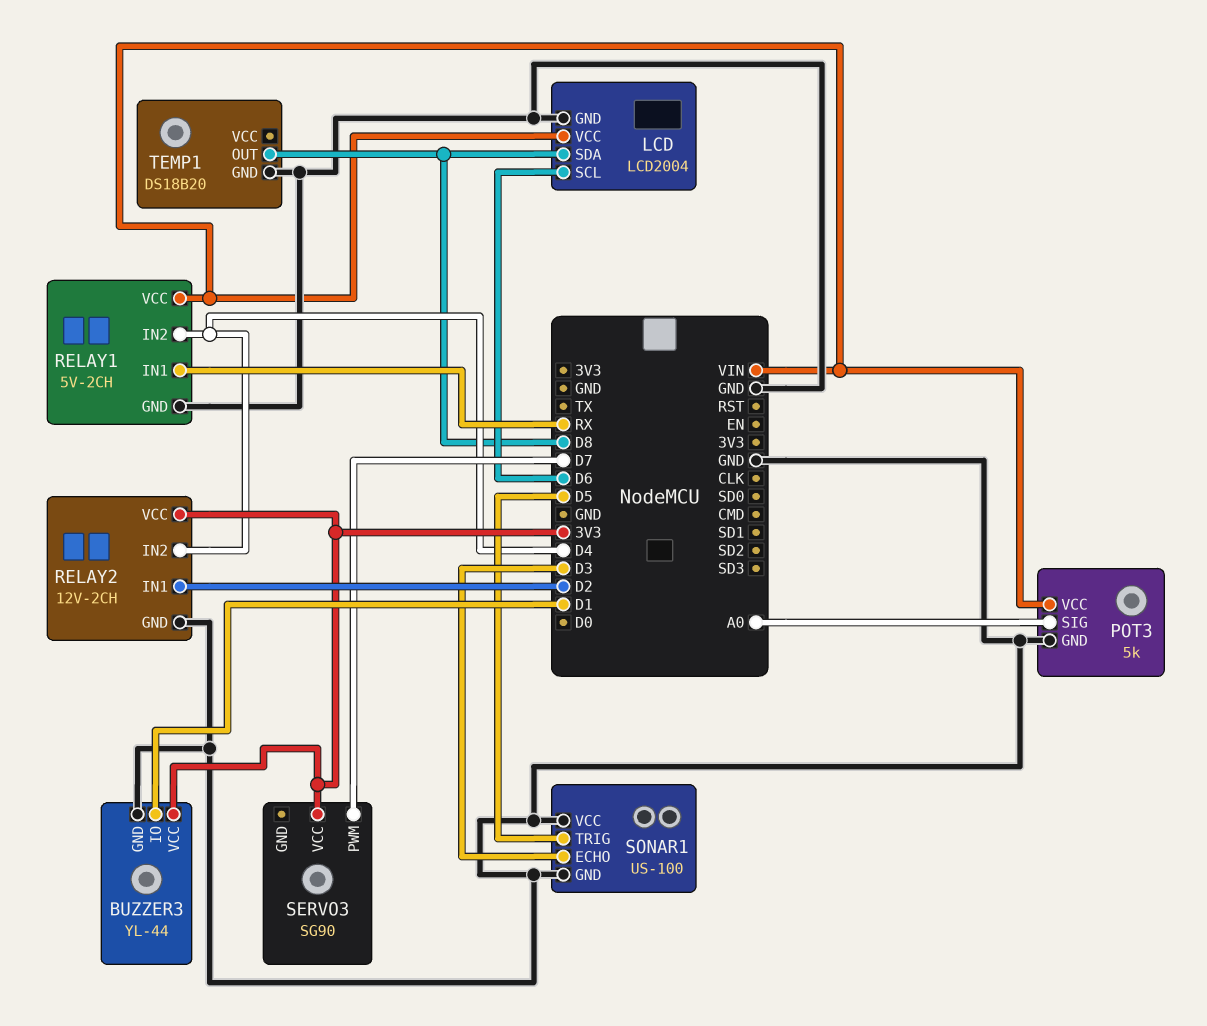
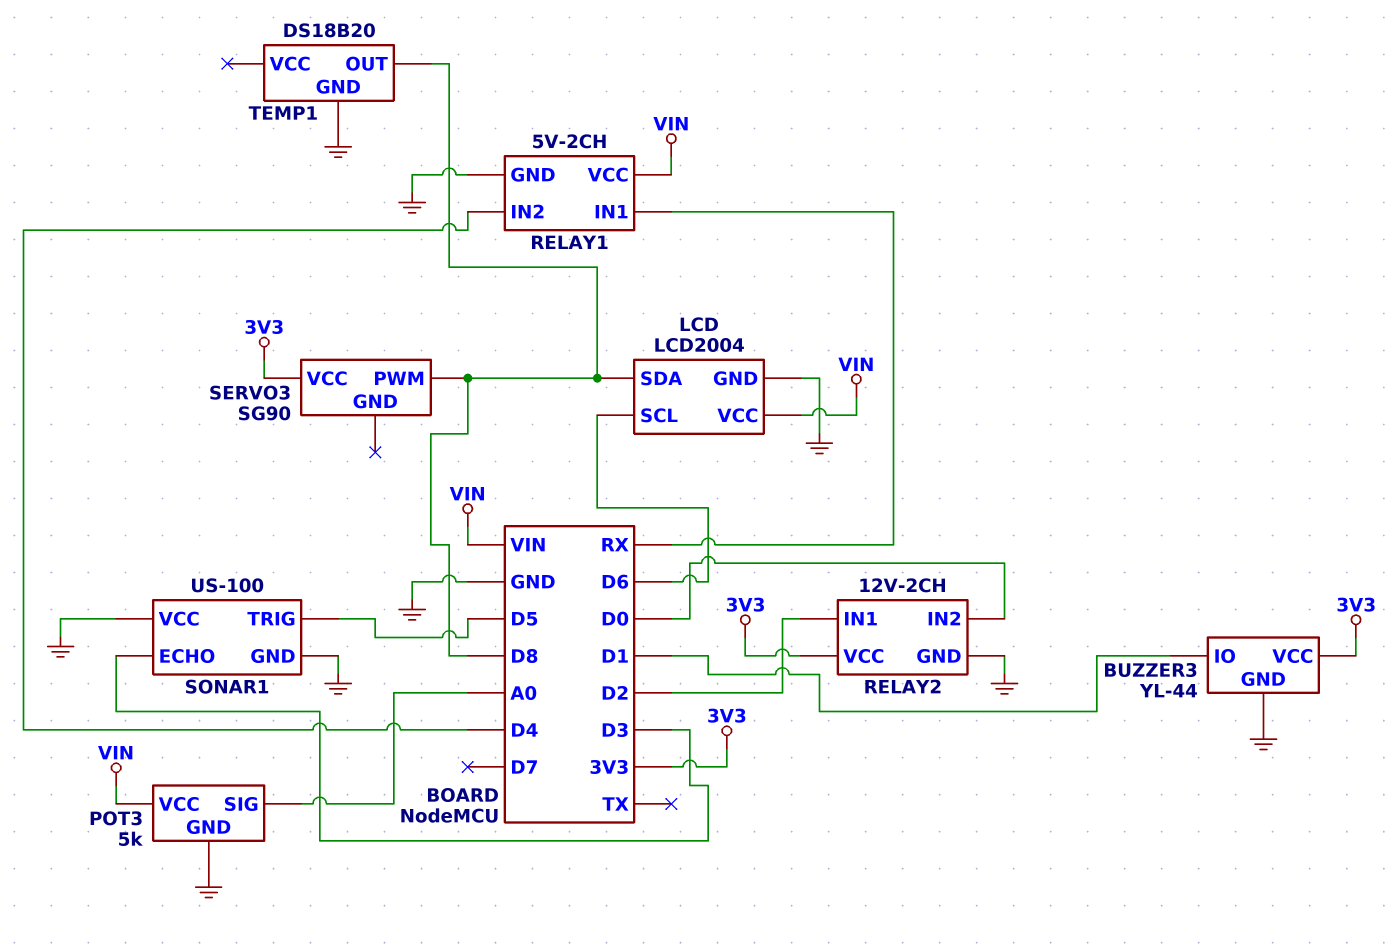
RELAY2 pin IN2: D4 -> D0
SERVO3 pin PWM: D7 -> D8

